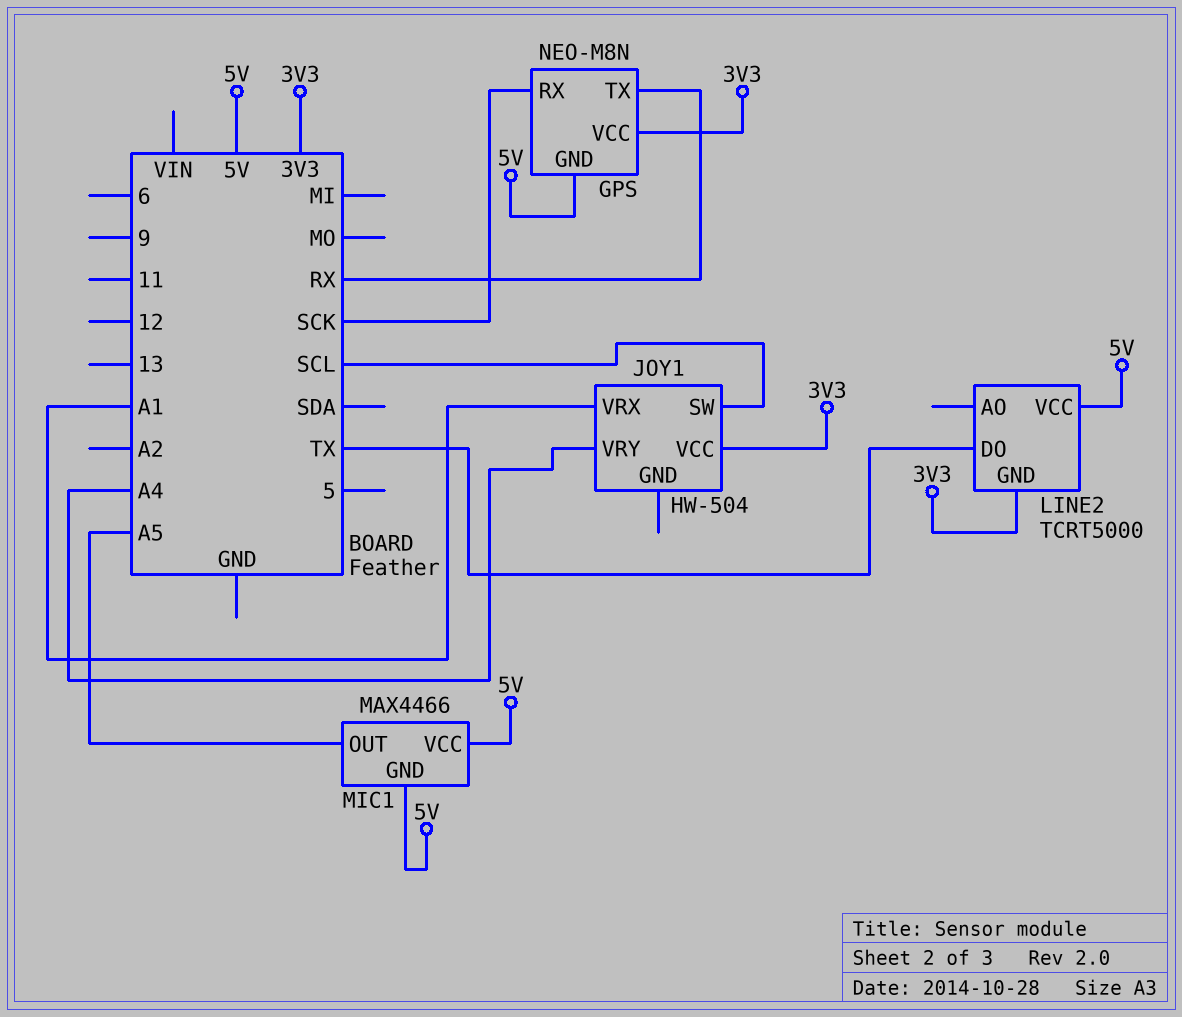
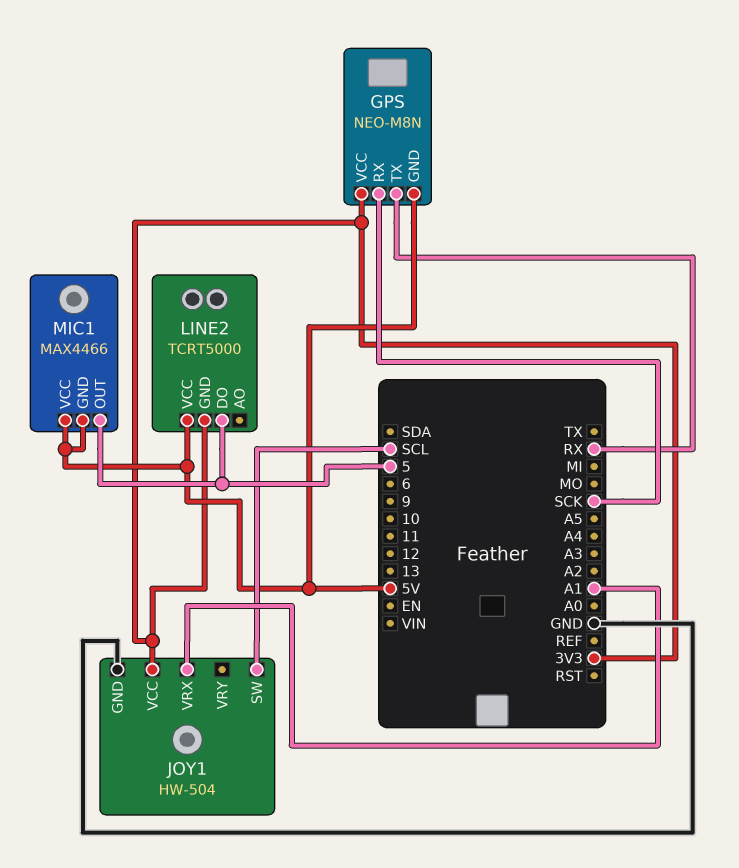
JOY1 pin GND: none -> GND
JOY1 pin VRY: A4 -> none
LINE2 pin DO: TX -> 5
MIC1 pin OUT: A5 -> 5

